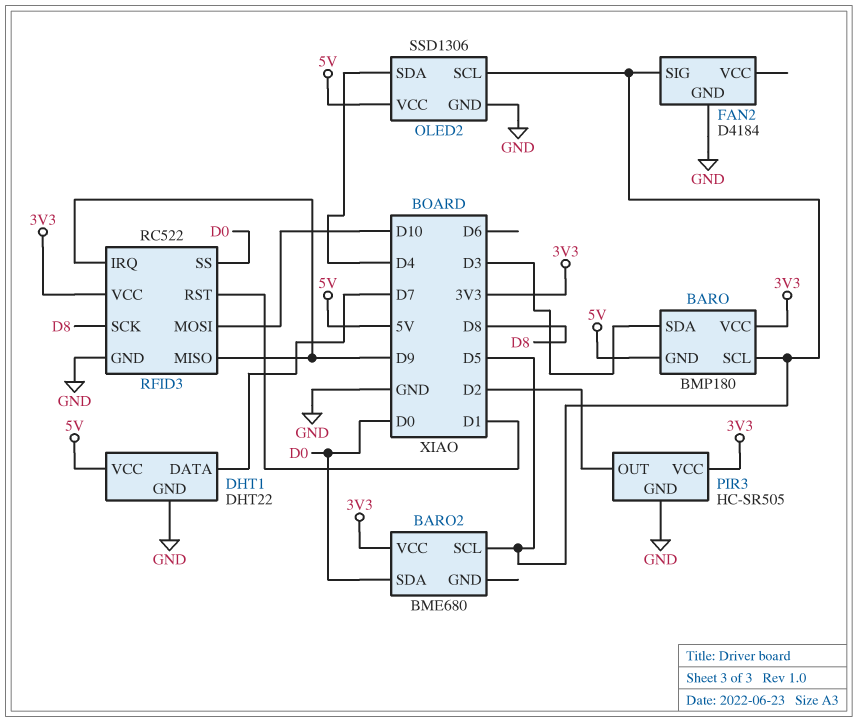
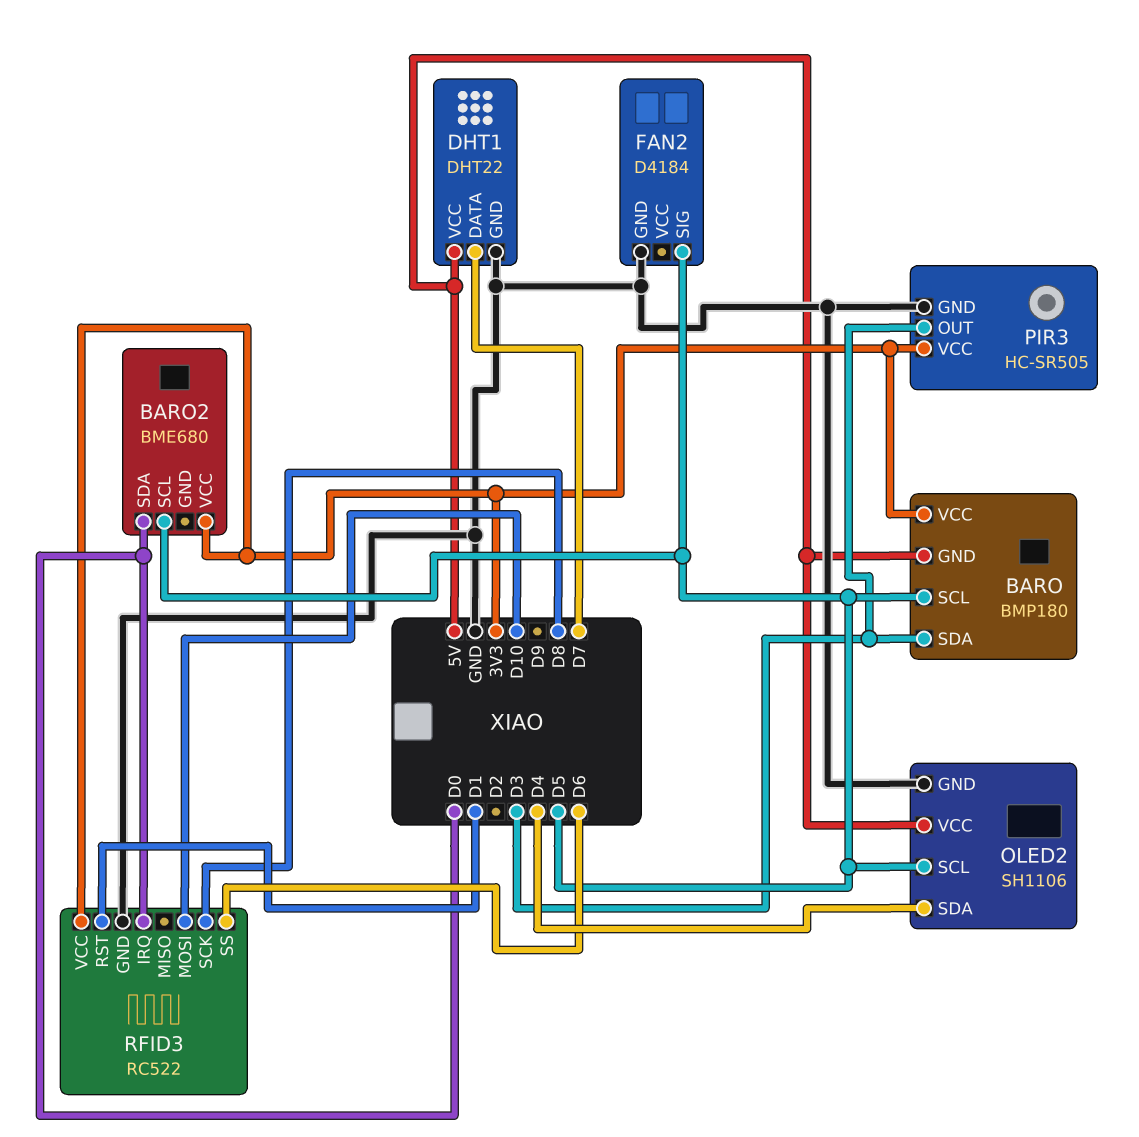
OLED2: SSD1306 -> SH1106
PIR3 pin OUT: D2 -> D3
RFID3 pin IRQ: D9 -> D0
RFID3 pin MISO: D9 -> none
RFID3 pin SS: D0 -> D6

